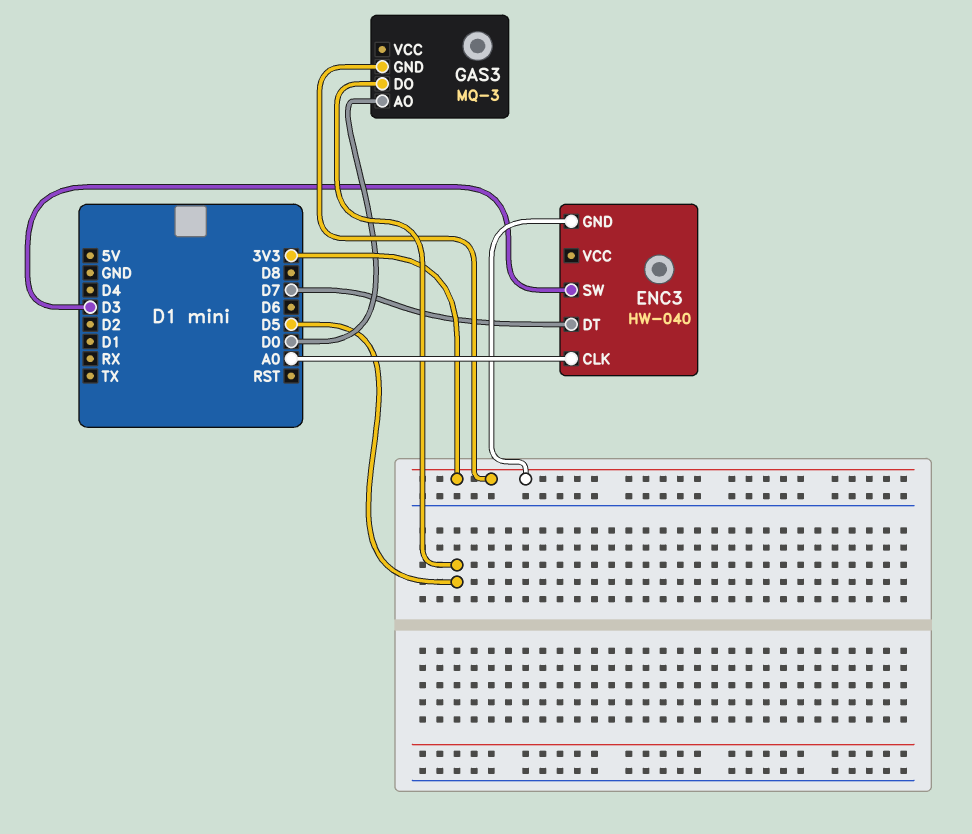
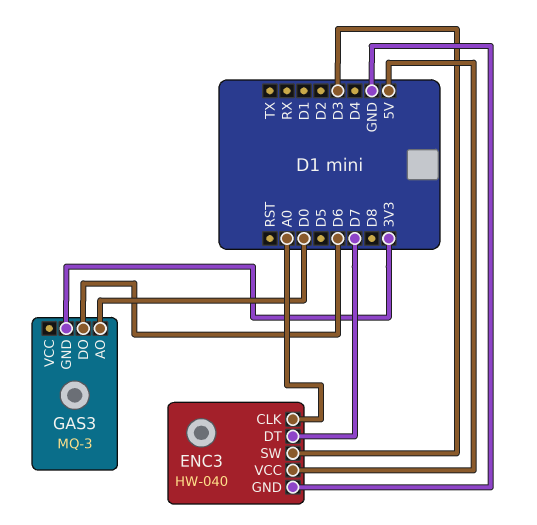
ENC3 pin GND: 3V3 -> GND
ENC3 pin VCC: none -> 5V
GAS3 pin DO: D5 -> D6

